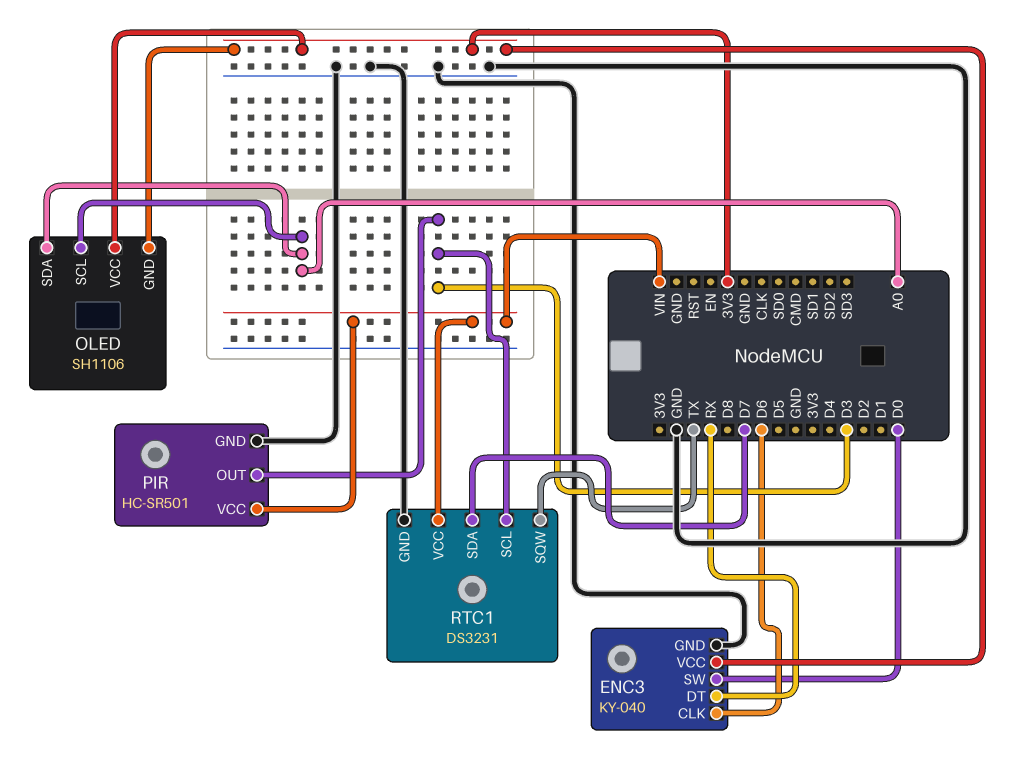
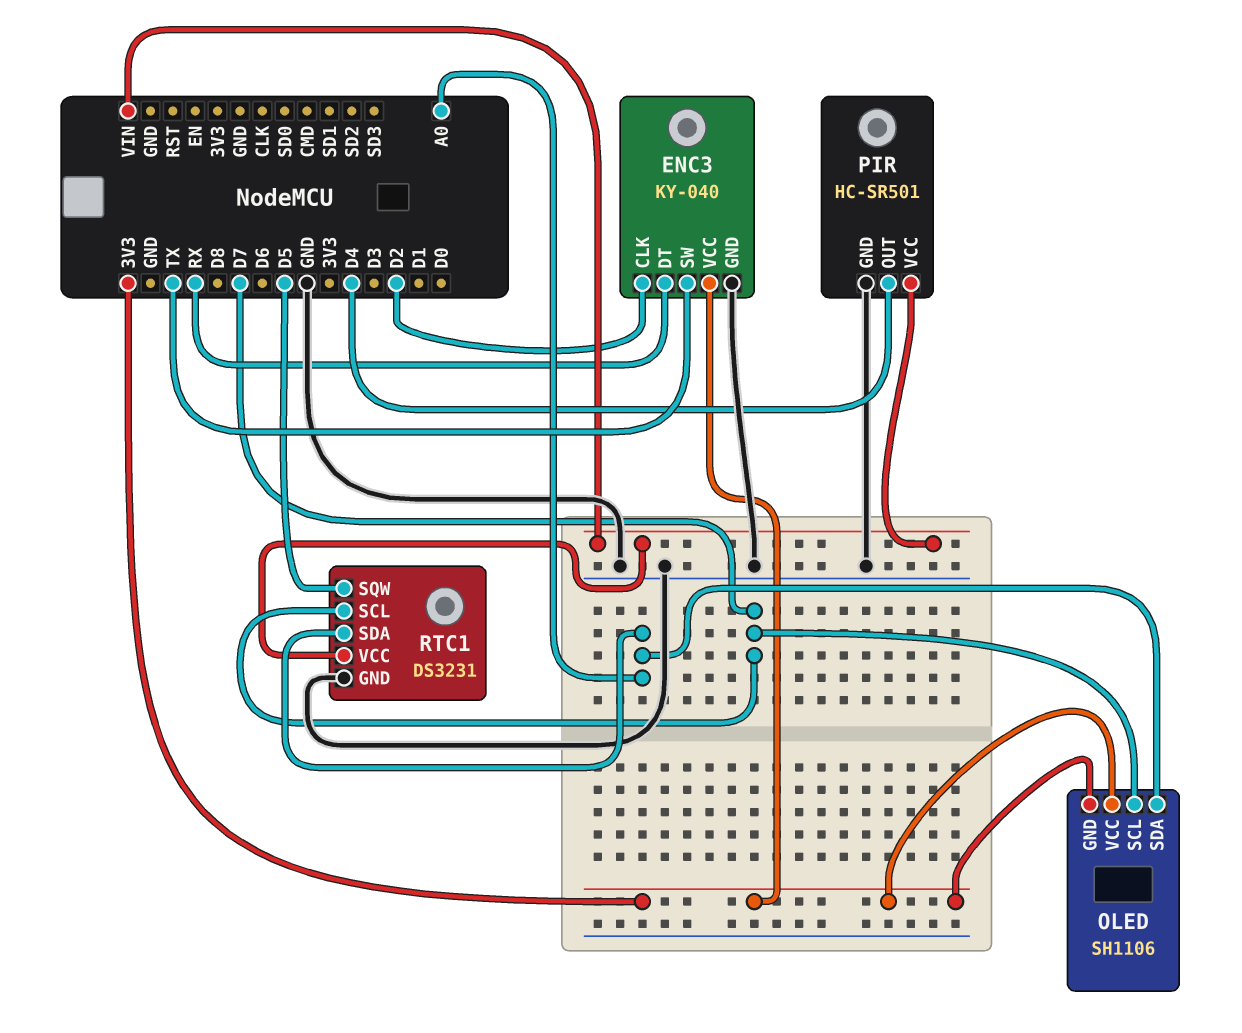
ENC3 pin CLK: D6 -> D2
ENC3 pin SW: D0 -> TX
OLED pin SCL: A0 -> D7
PIR pin OUT: D3 -> D4
RTC1 pin SCL: D3 -> D7
RTC1 pin SDA: D7 -> A0
RTC1 pin SQW: TX -> D5

